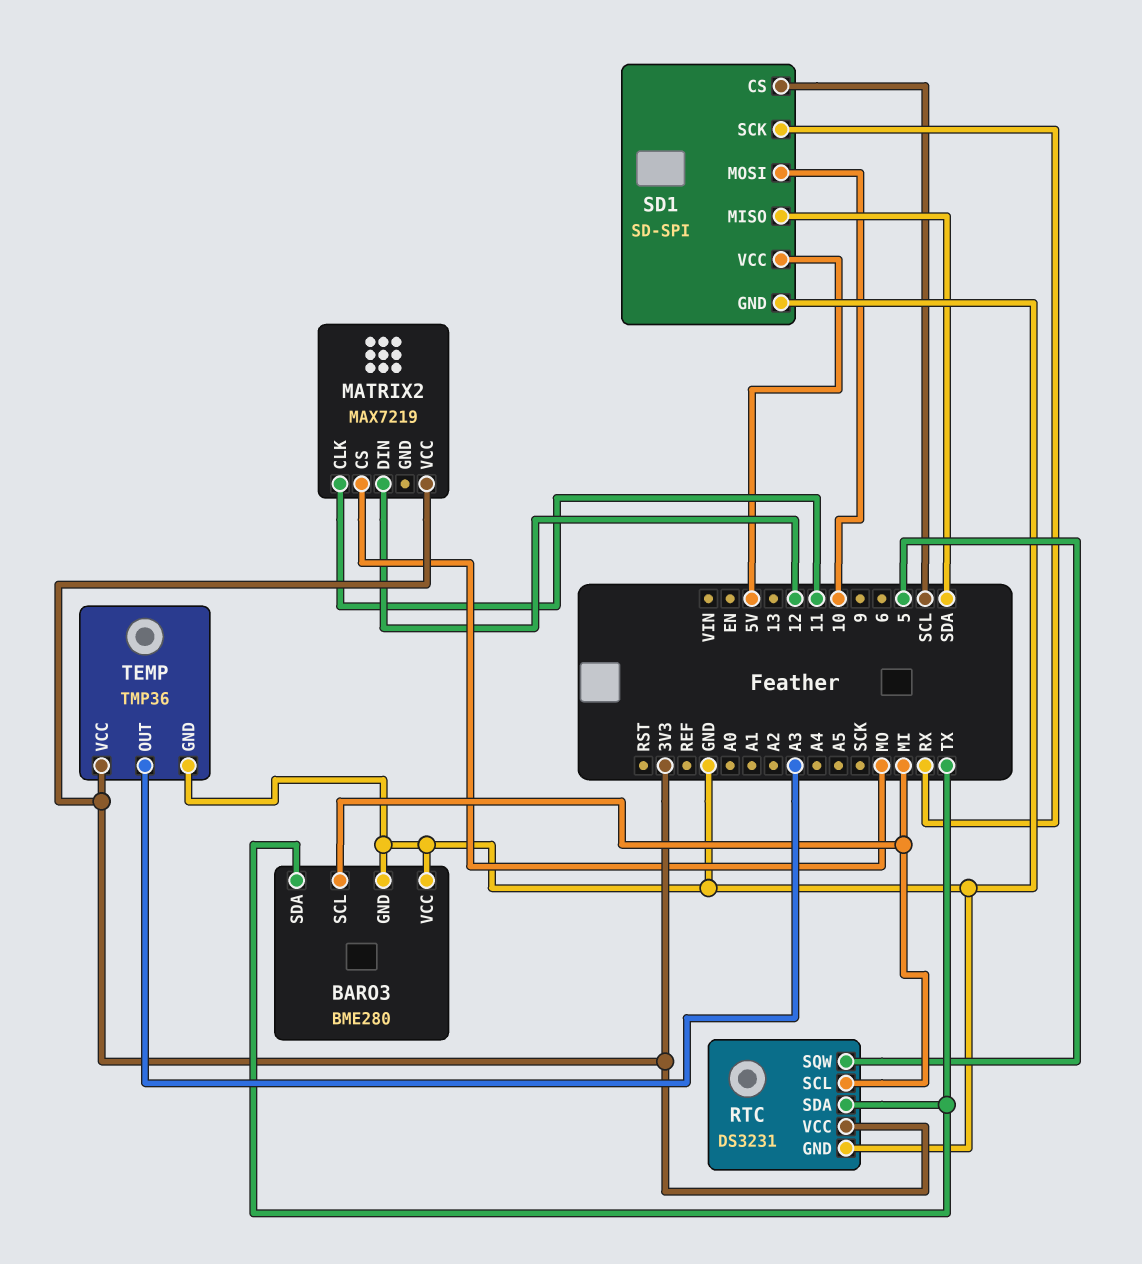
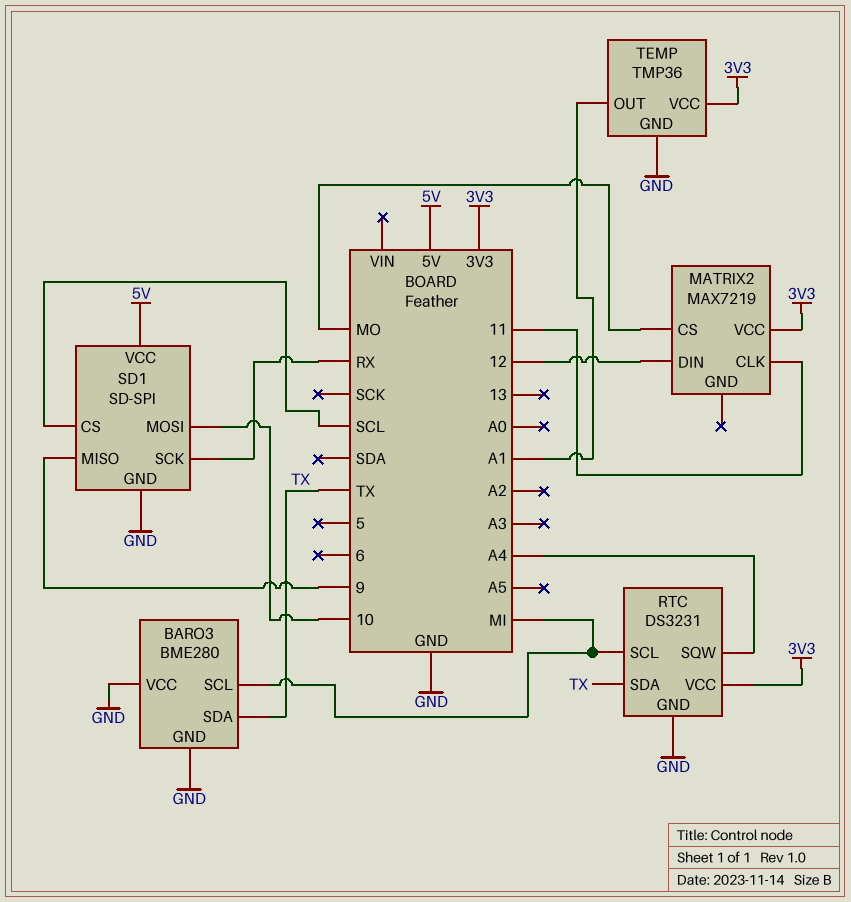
RTC pin SQW: 5 -> A4
SD1 pin MISO: SDA -> 9
TEMP pin OUT: A3 -> A1

